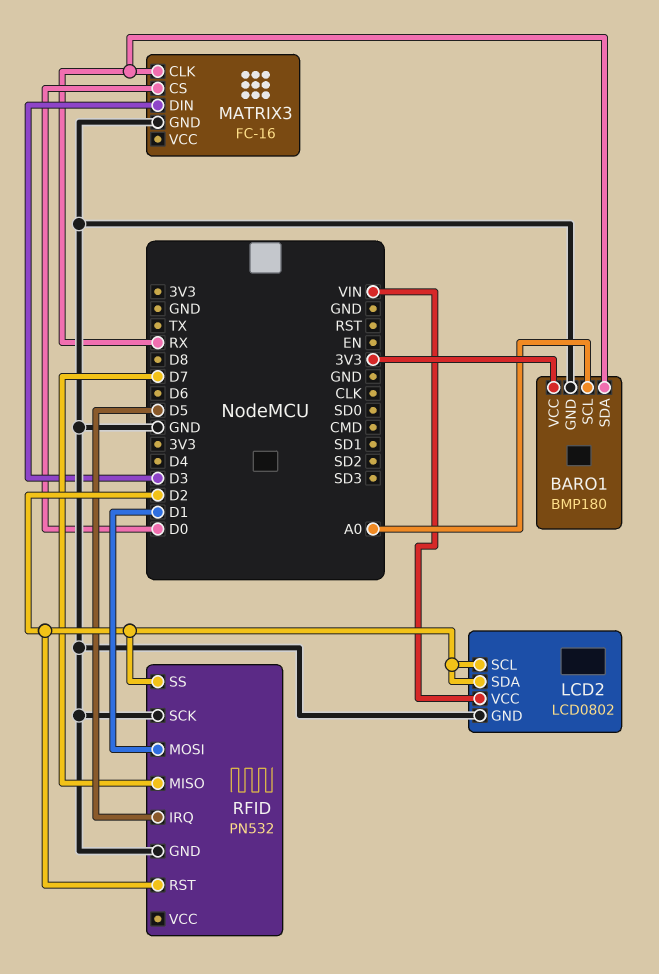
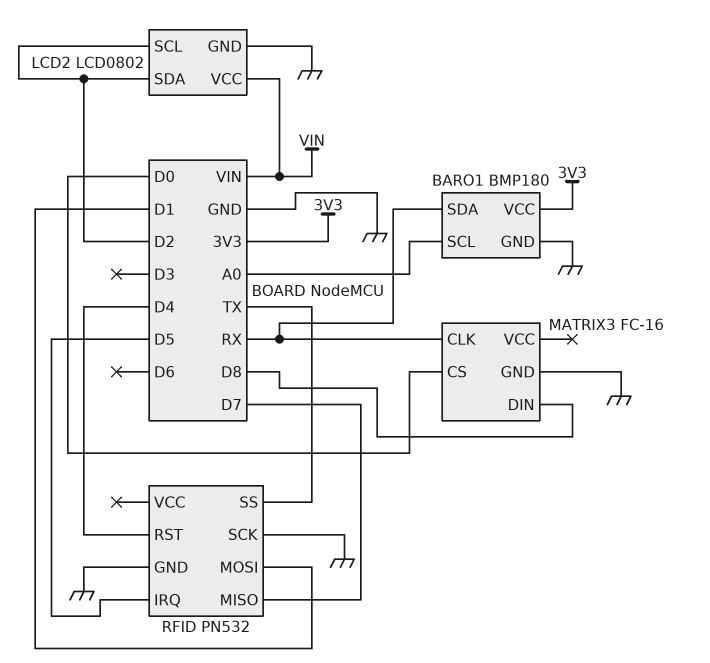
MATRIX3 pin DIN: D3 -> D8
RFID pin RST: D2 -> D4
RFID pin SS: D2 -> TX

